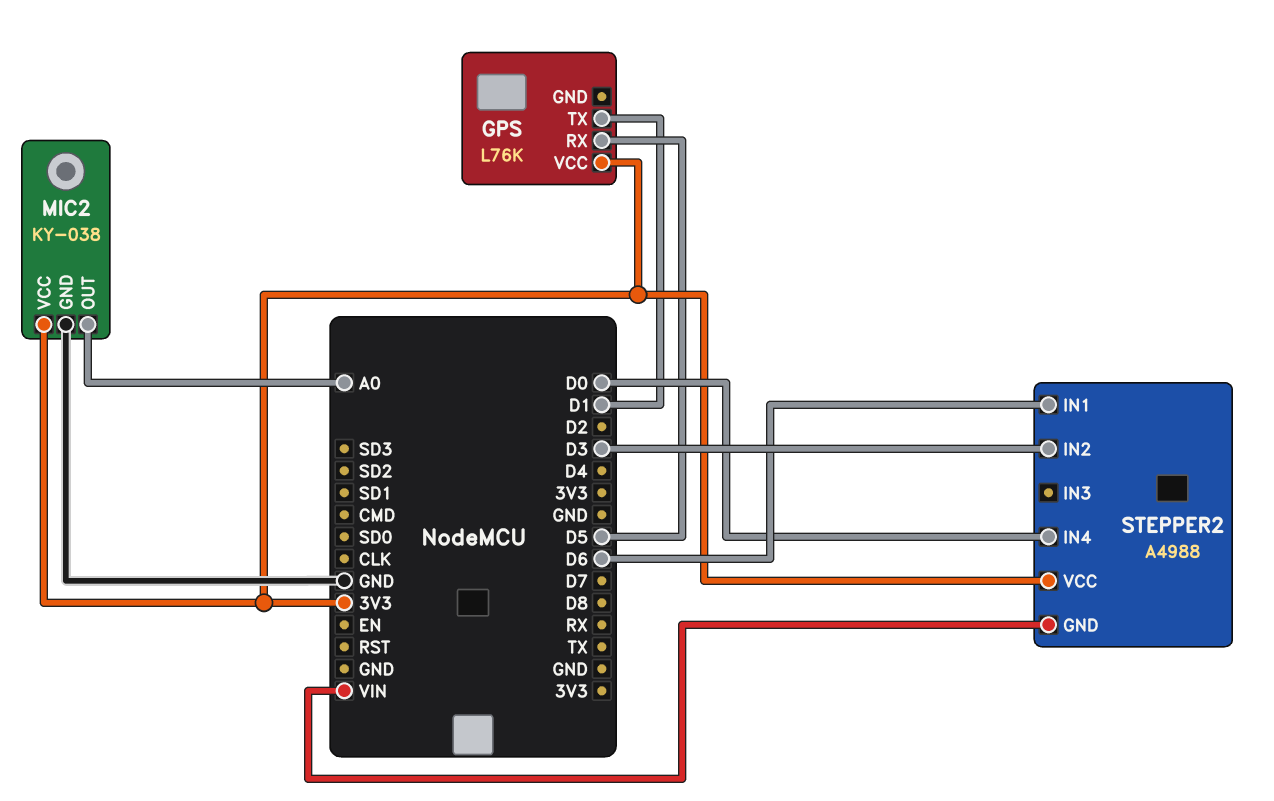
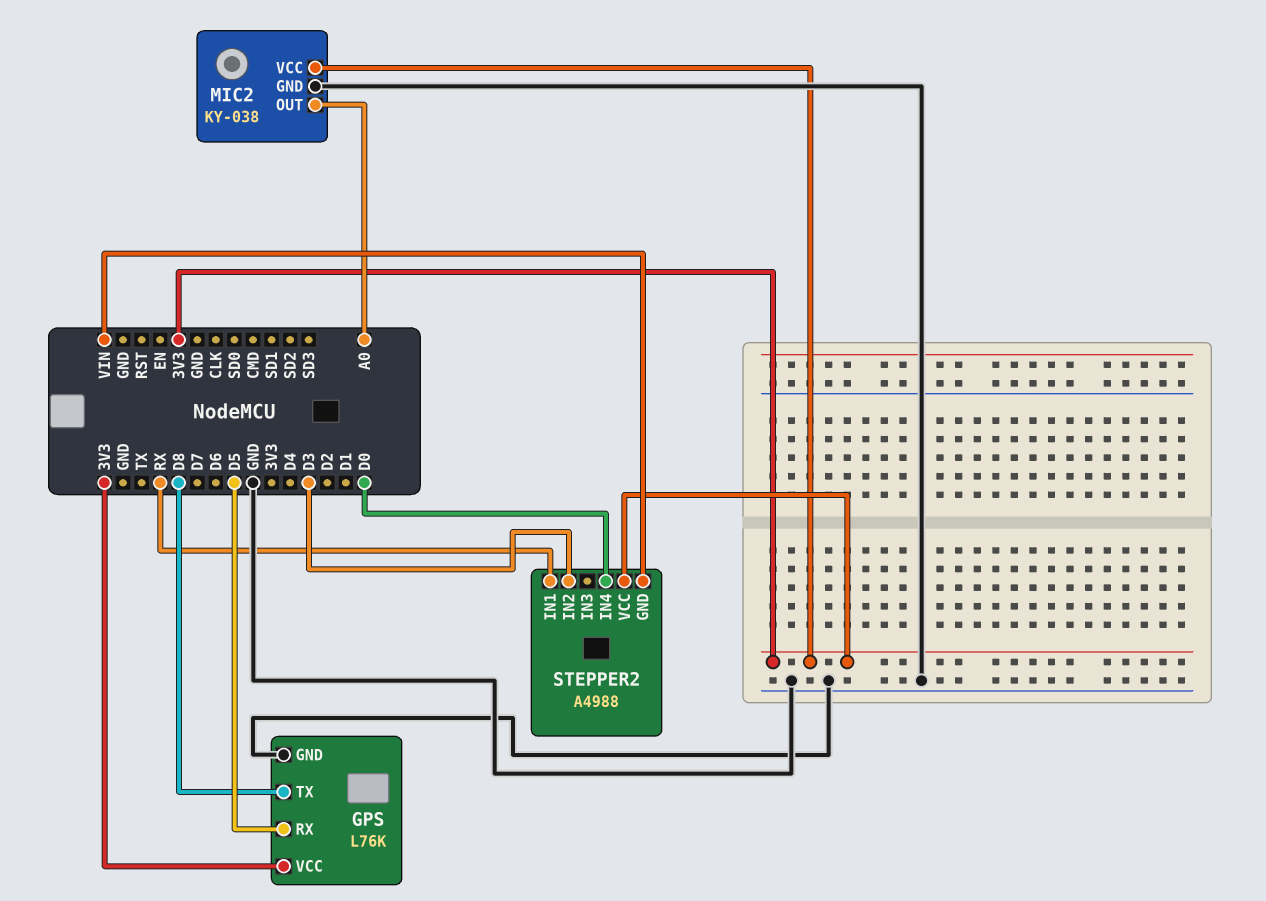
GPS pin GND: none -> GND
GPS pin TX: D1 -> D8
STEPPER2 pin IN1: D6 -> RX

